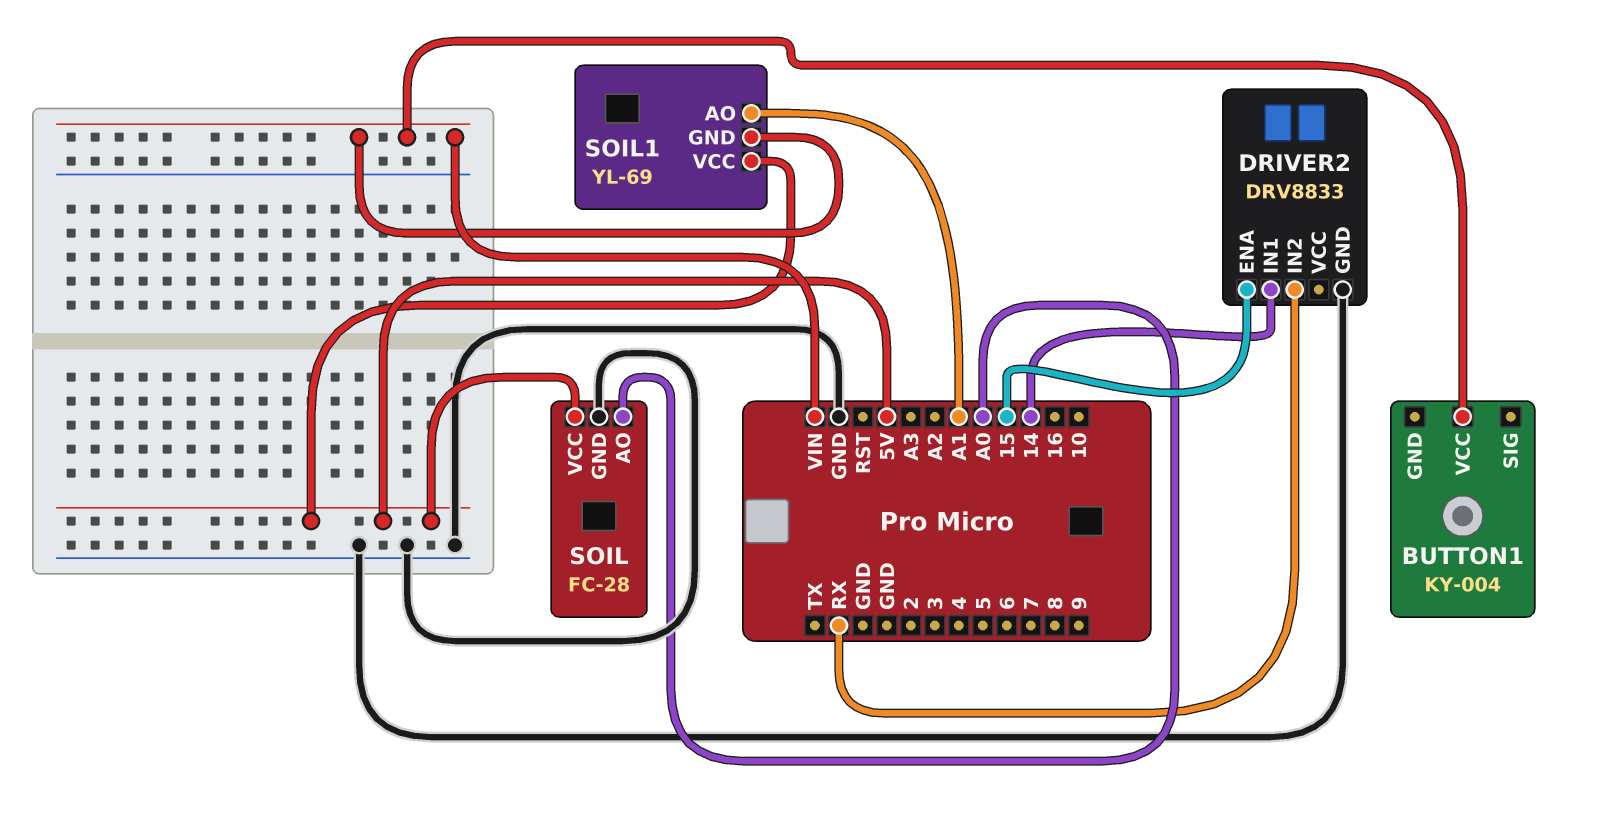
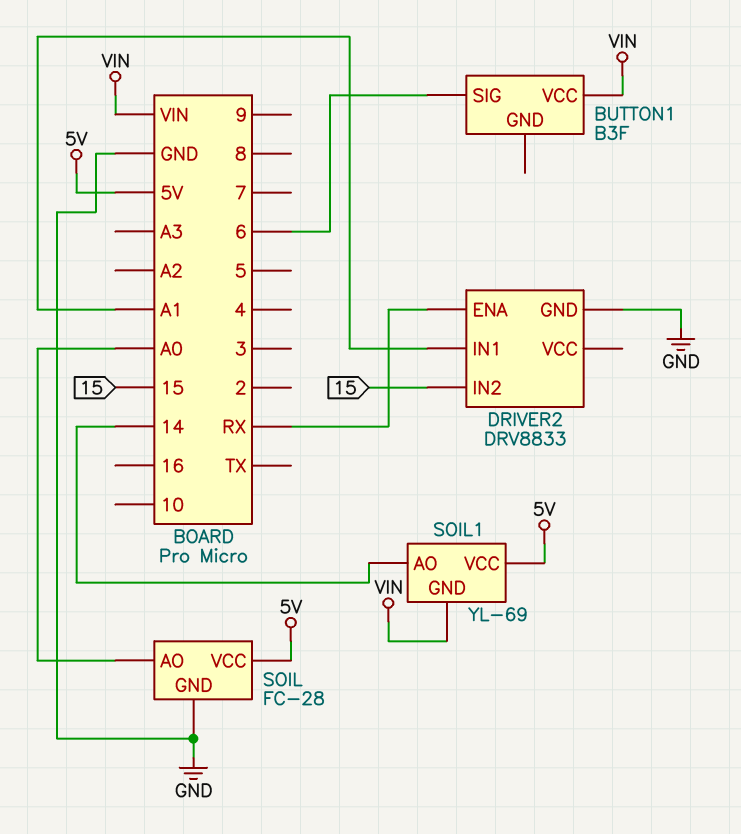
BUTTON1: KY-004 -> B3F
BUTTON1 pin SIG: none -> 6
DRIVER2 pin ENA: 15 -> RX
DRIVER2 pin IN1: 14 -> A1
DRIVER2 pin IN2: RX -> 15
SOIL1 pin AO: A1 -> 14

